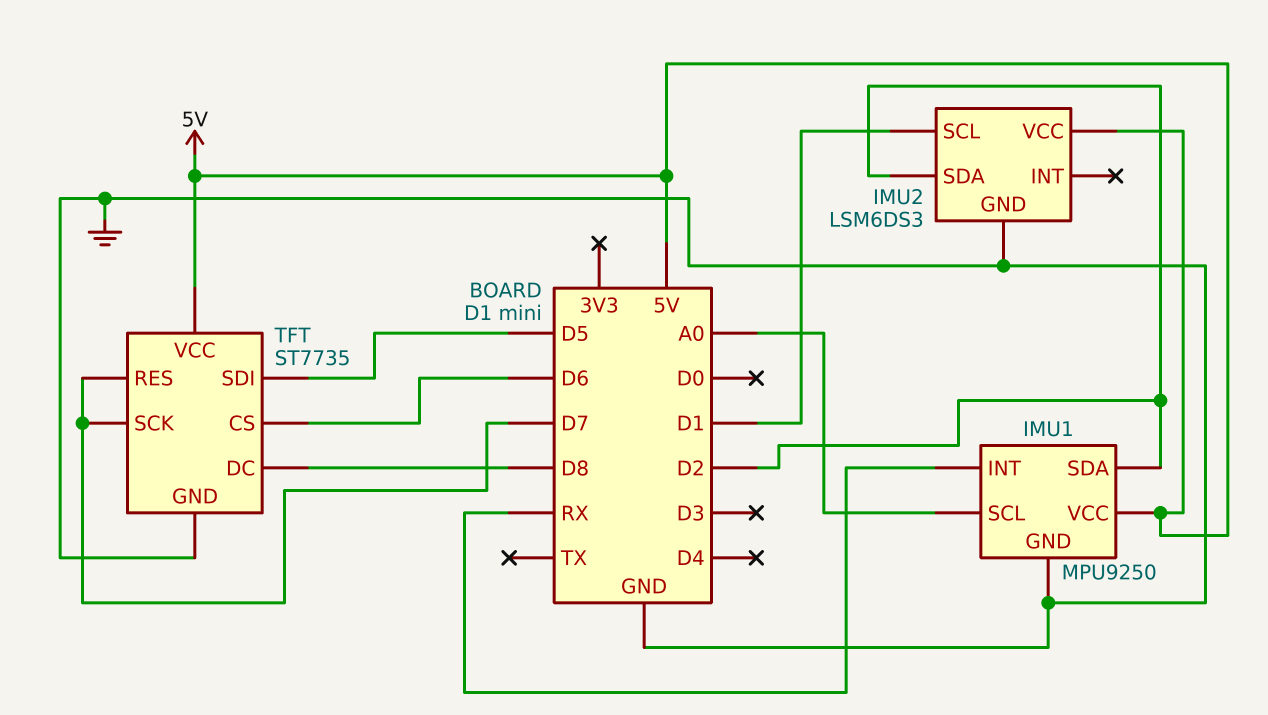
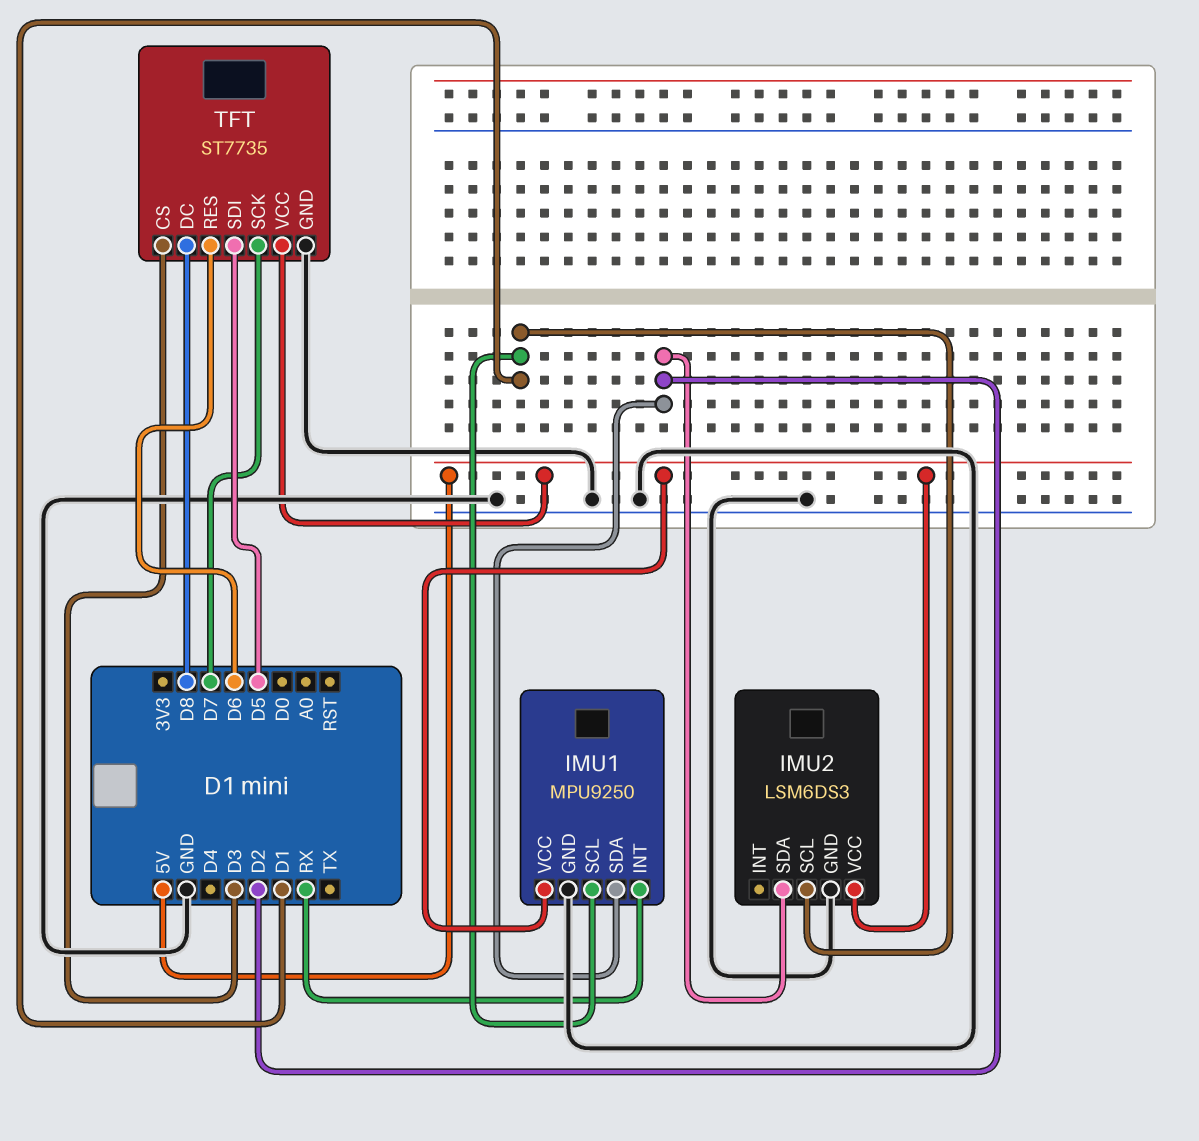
IMU1 pin SCL: A0 -> D1
TFT pin CS: D6 -> D3
TFT pin RES: D7 -> D6

